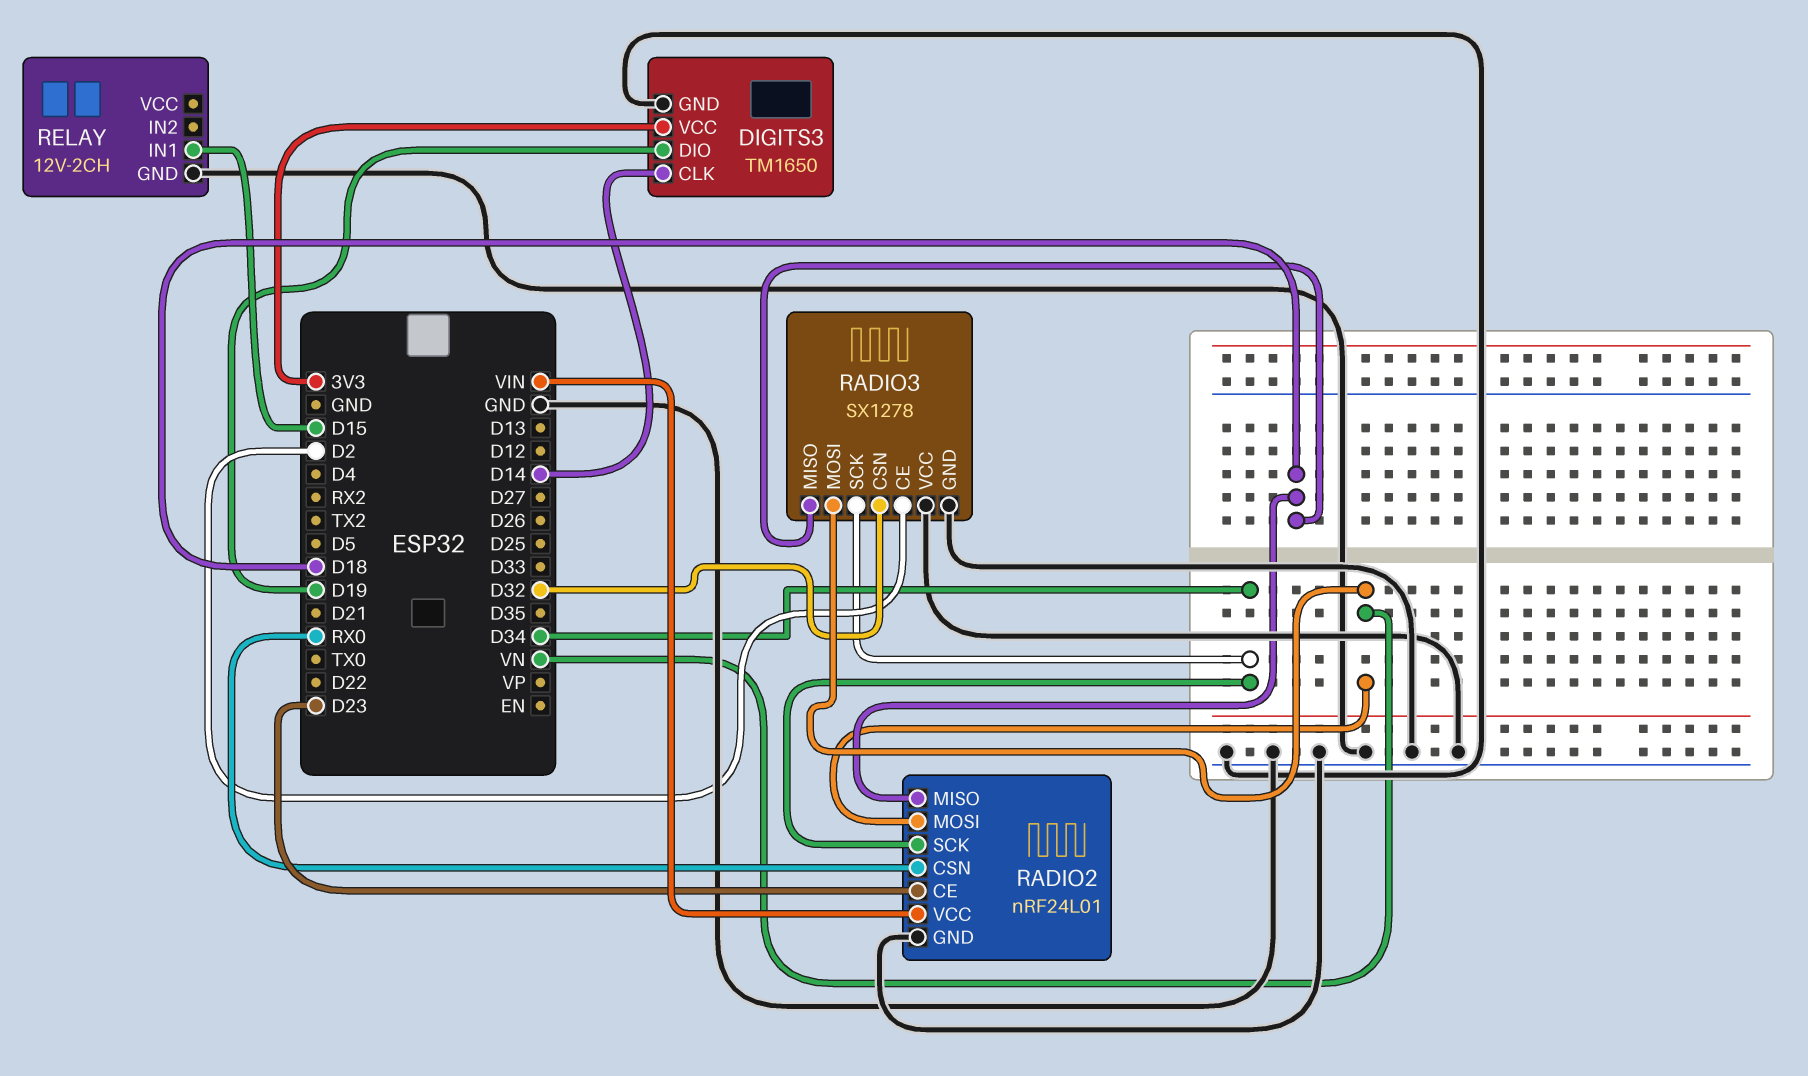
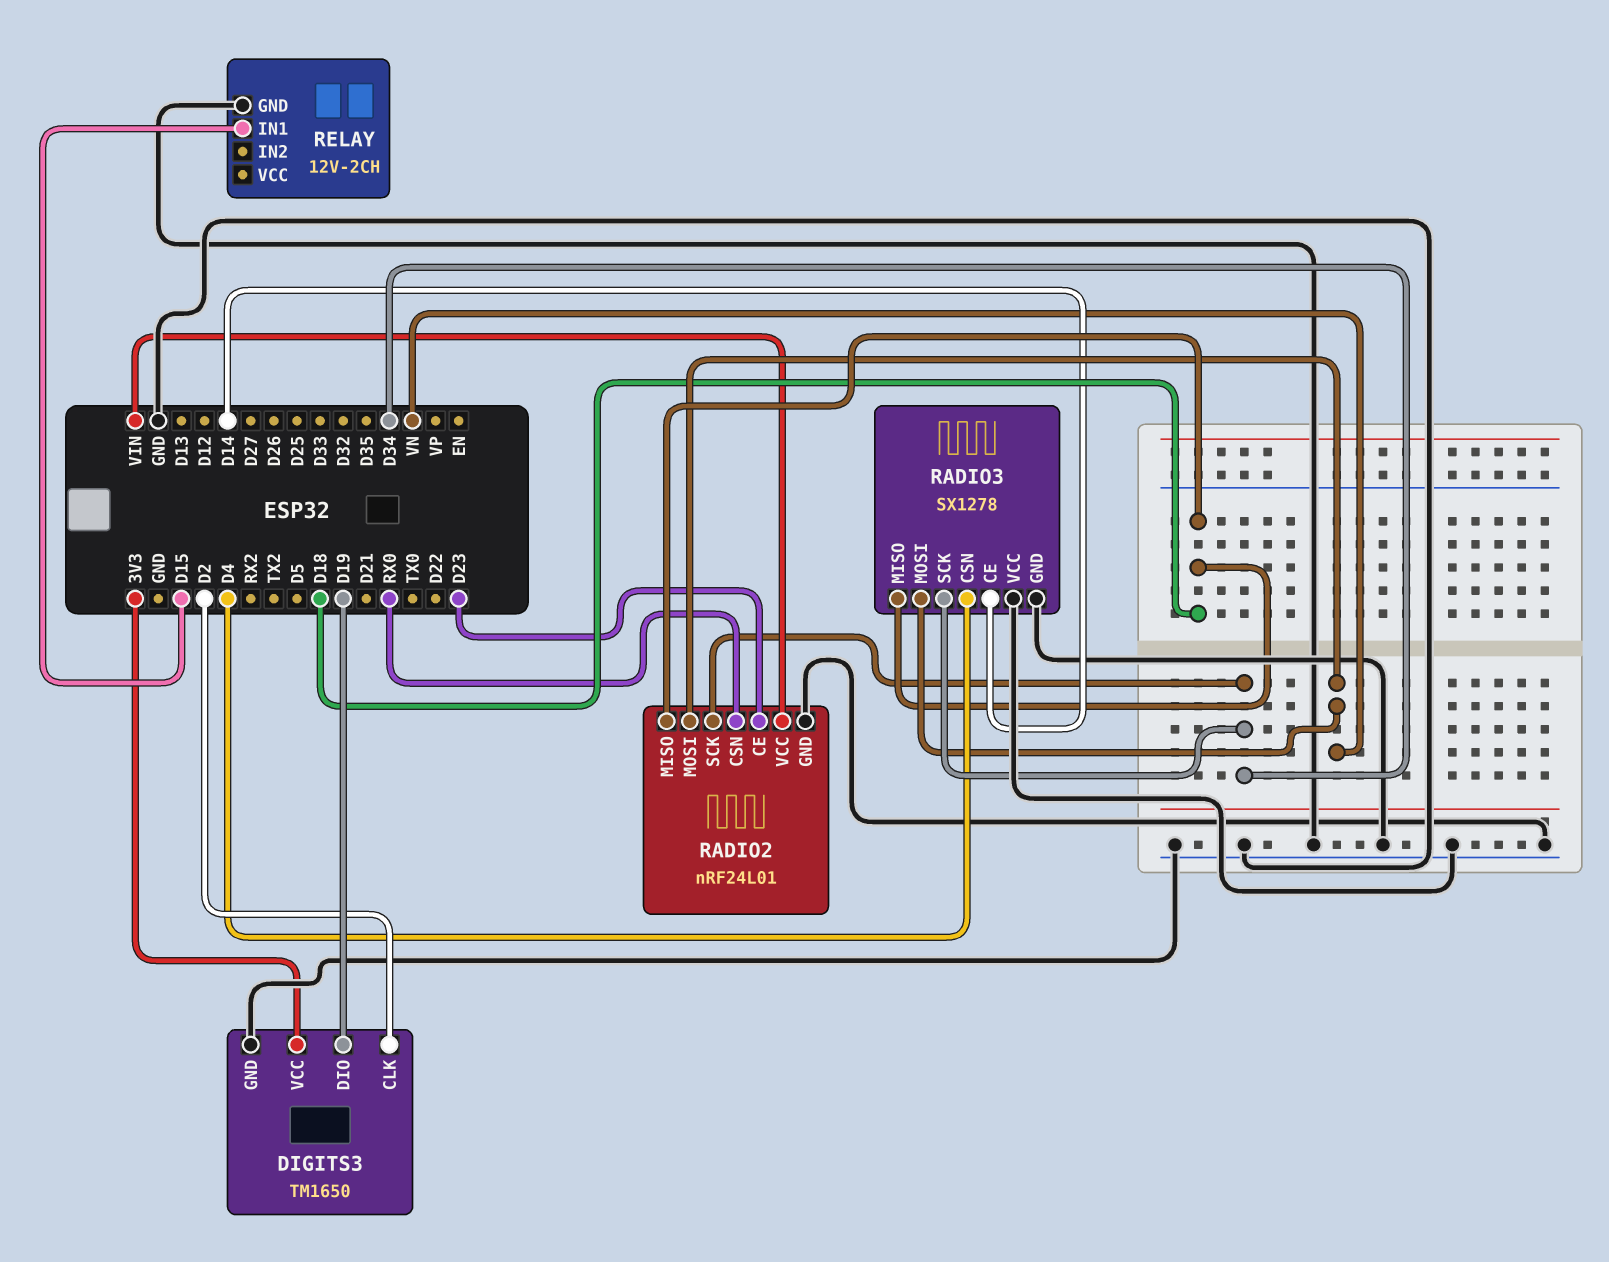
DIGITS3 pin CLK: D14 -> D2
RADIO3 pin CE: D2 -> D14
RADIO3 pin CSN: D32 -> D4

